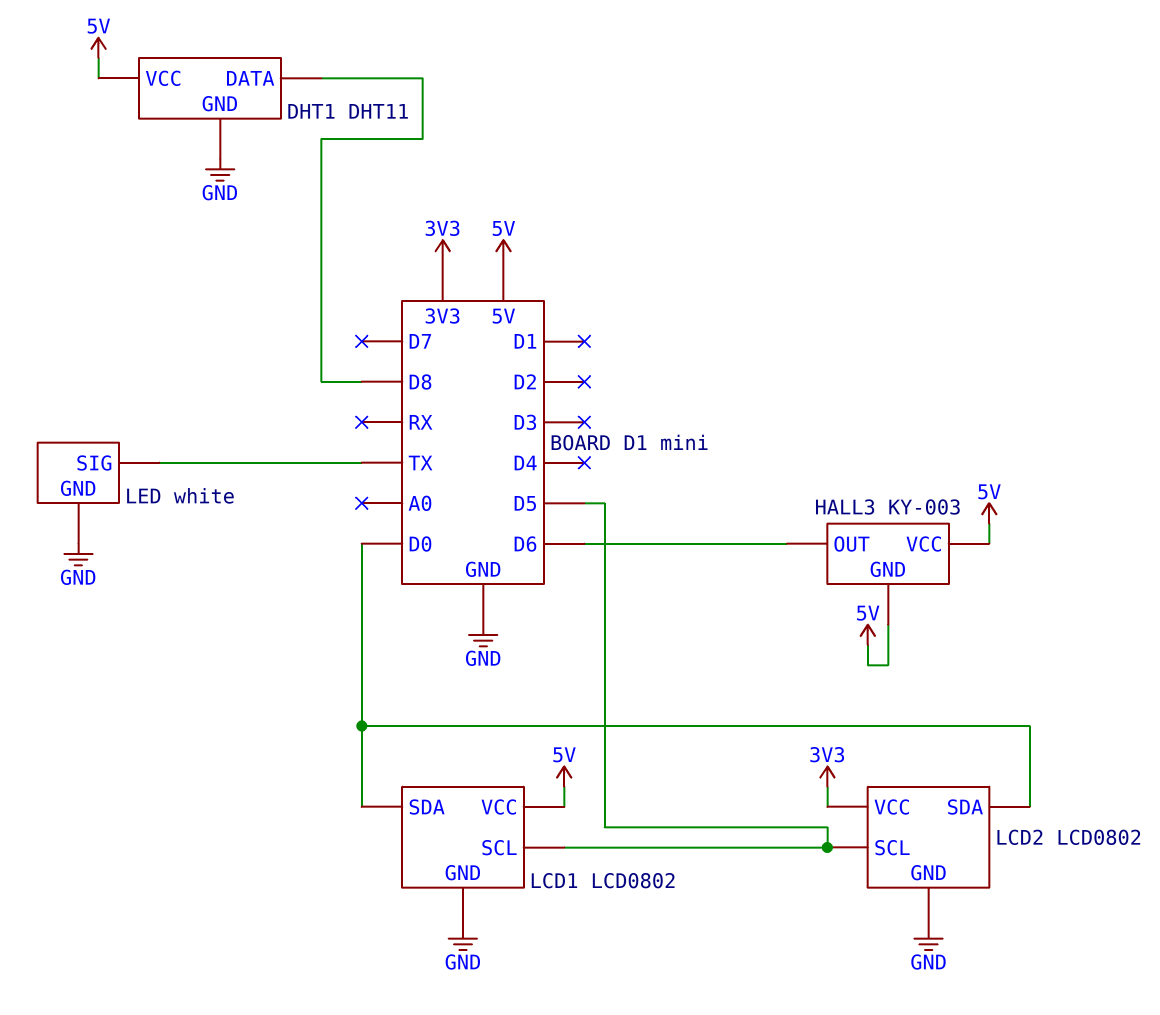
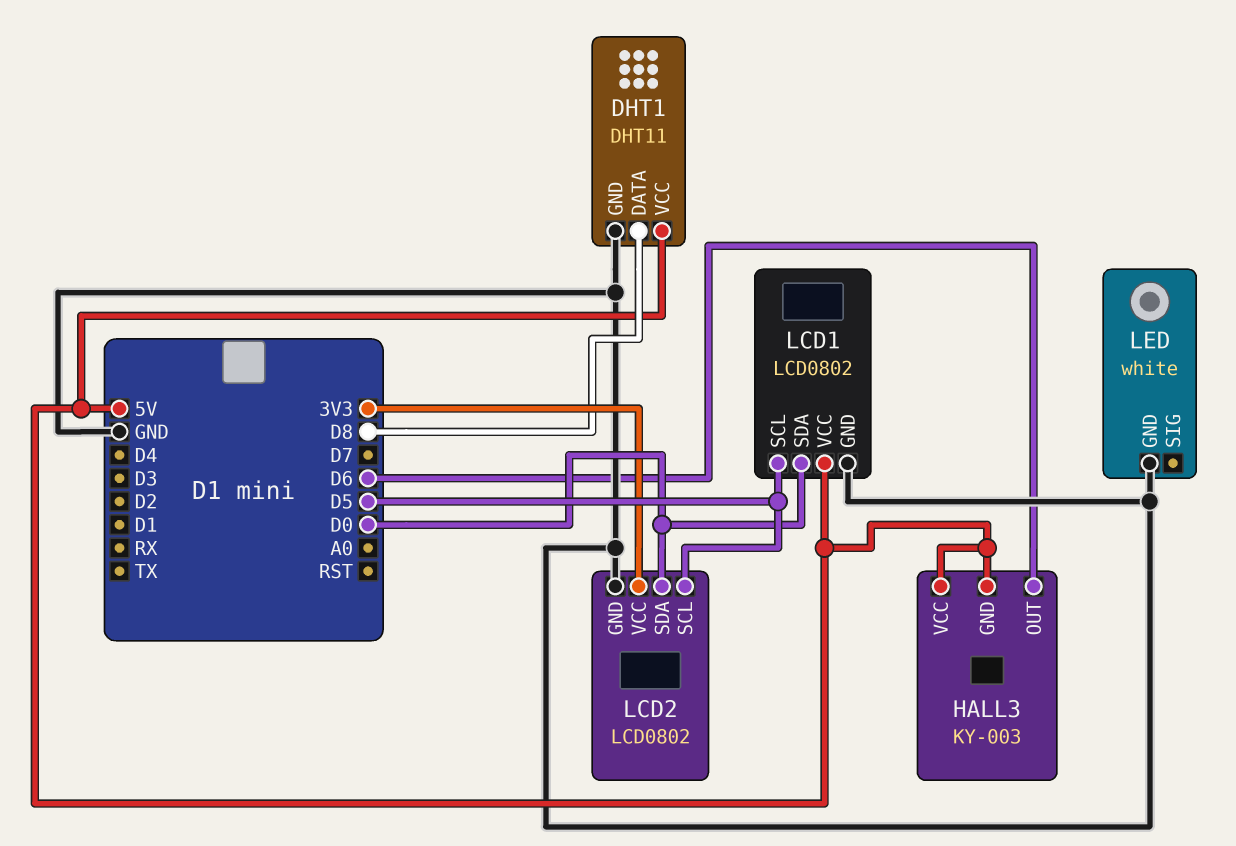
LED pin SIG: TX -> none

